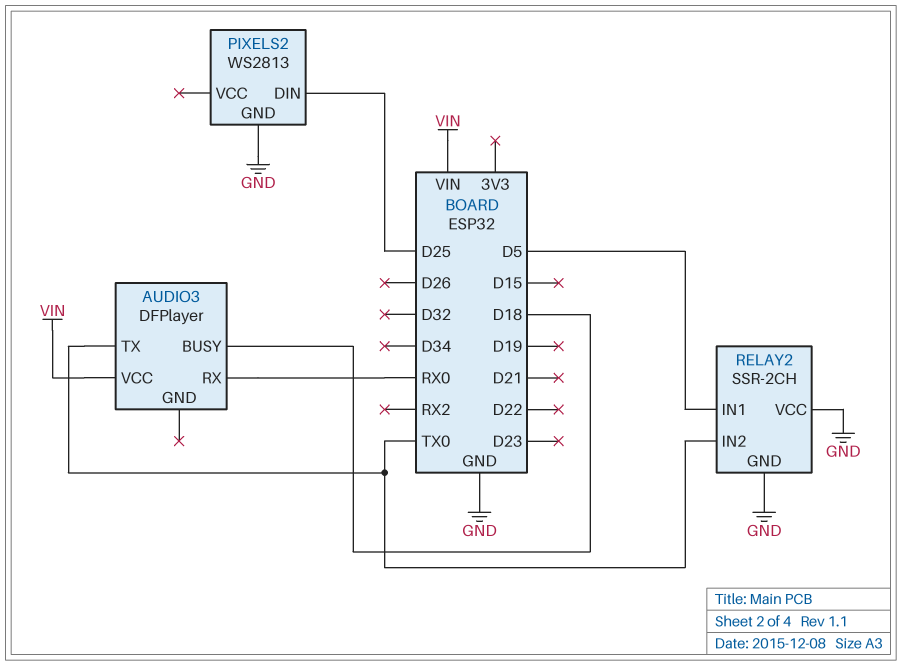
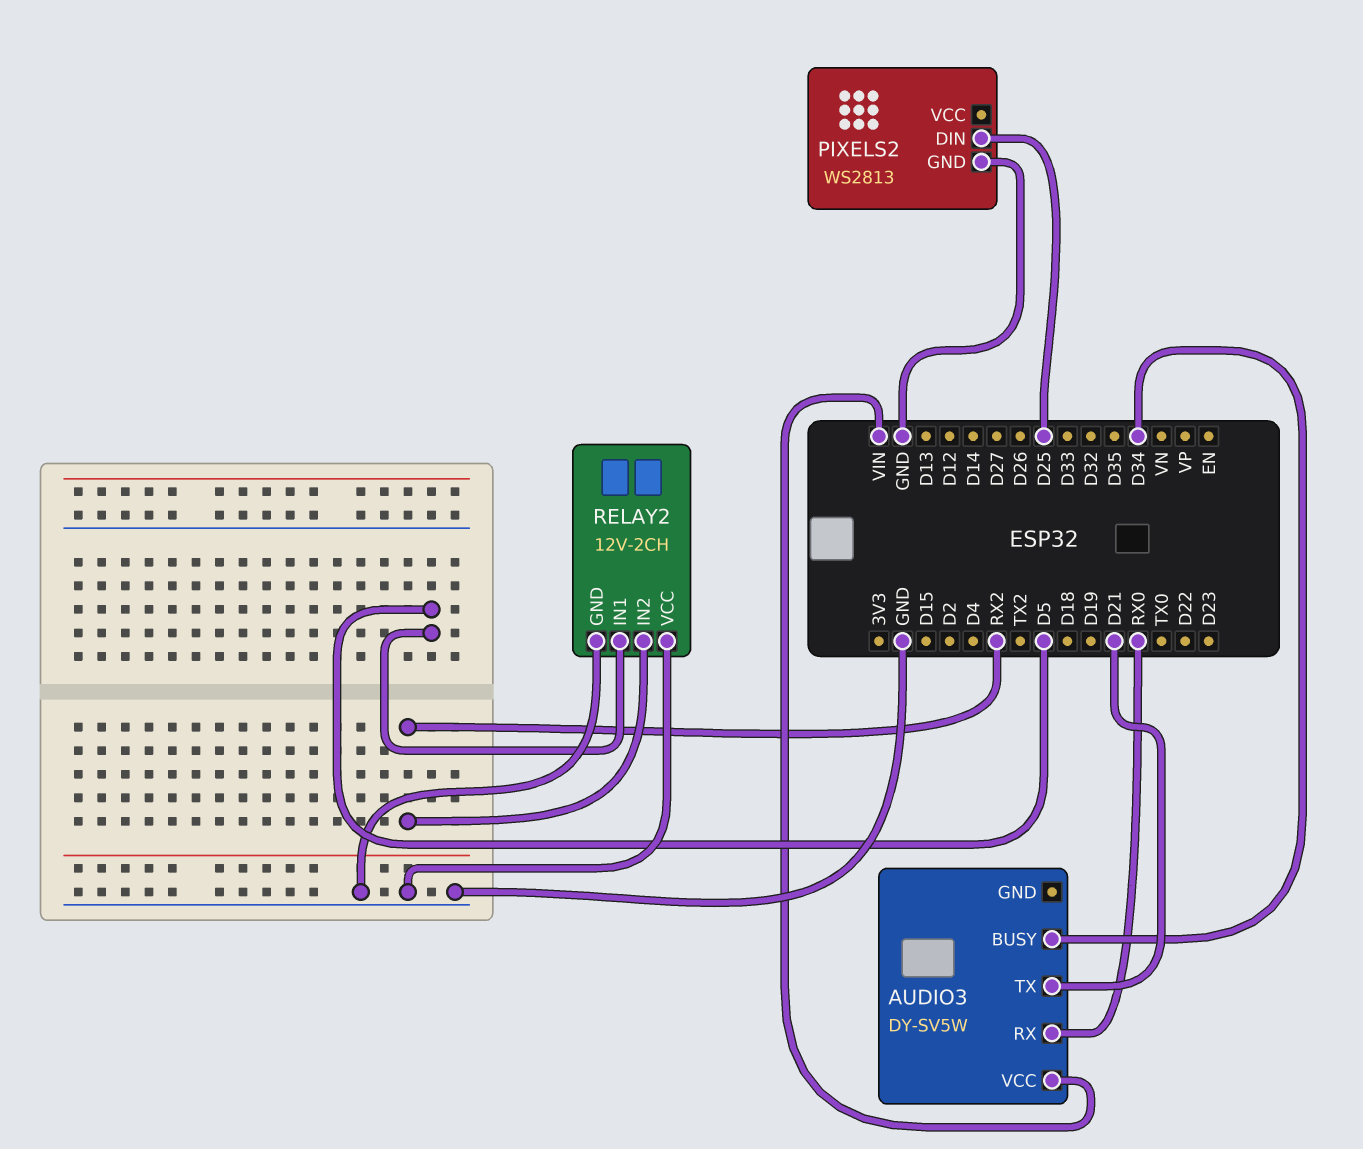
AUDIO3: DFPlayer -> DY-SV5W
AUDIO3 pin BUSY: D18 -> D34
AUDIO3 pin TX: TX0 -> D21
RELAY2: SSR-2CH -> 12V-2CH
RELAY2 pin IN2: TX0 -> RX2

